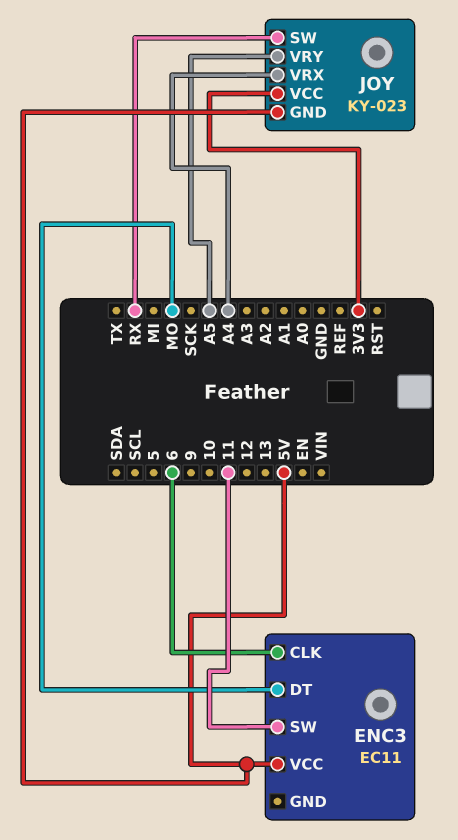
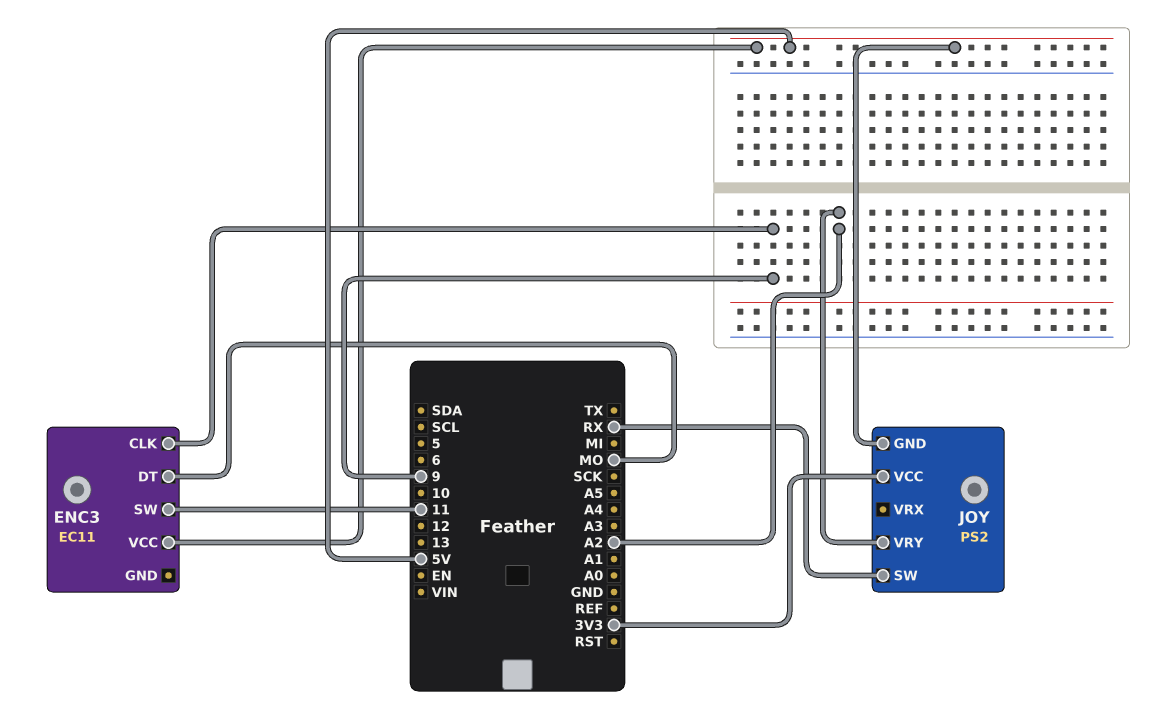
ENC3 pin CLK: 6 -> 9
JOY: KY-023 -> PS2
JOY pin VRX: A4 -> none
JOY pin VRY: A5 -> A2

